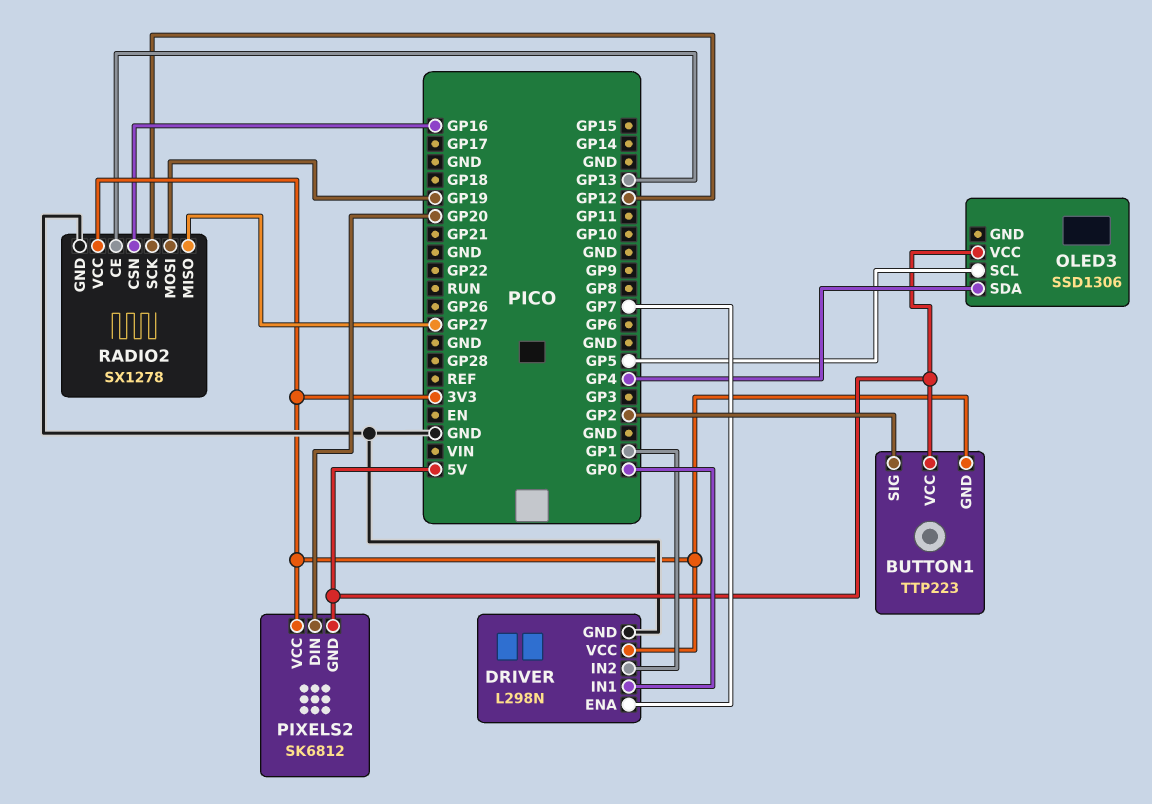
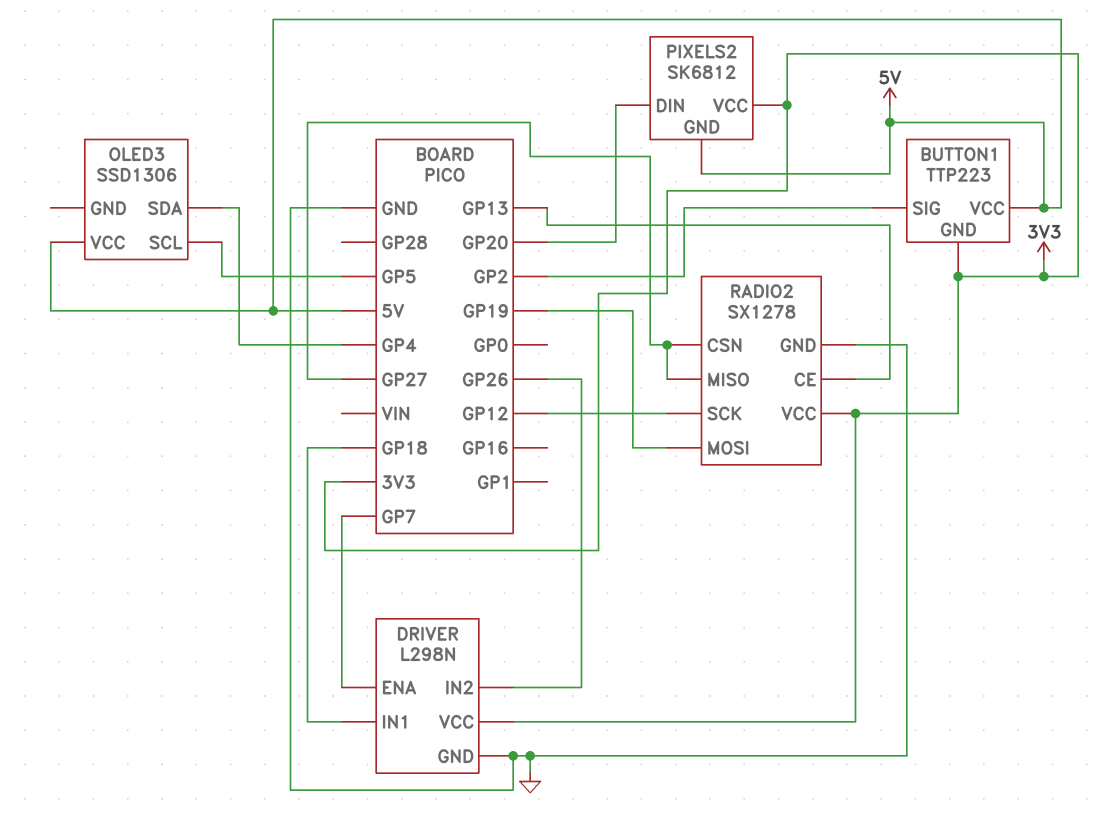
DRIVER pin IN1: GP0 -> GP18
DRIVER pin IN2: GP1 -> GP26
RADIO2 pin CSN: GP16 -> GP27

